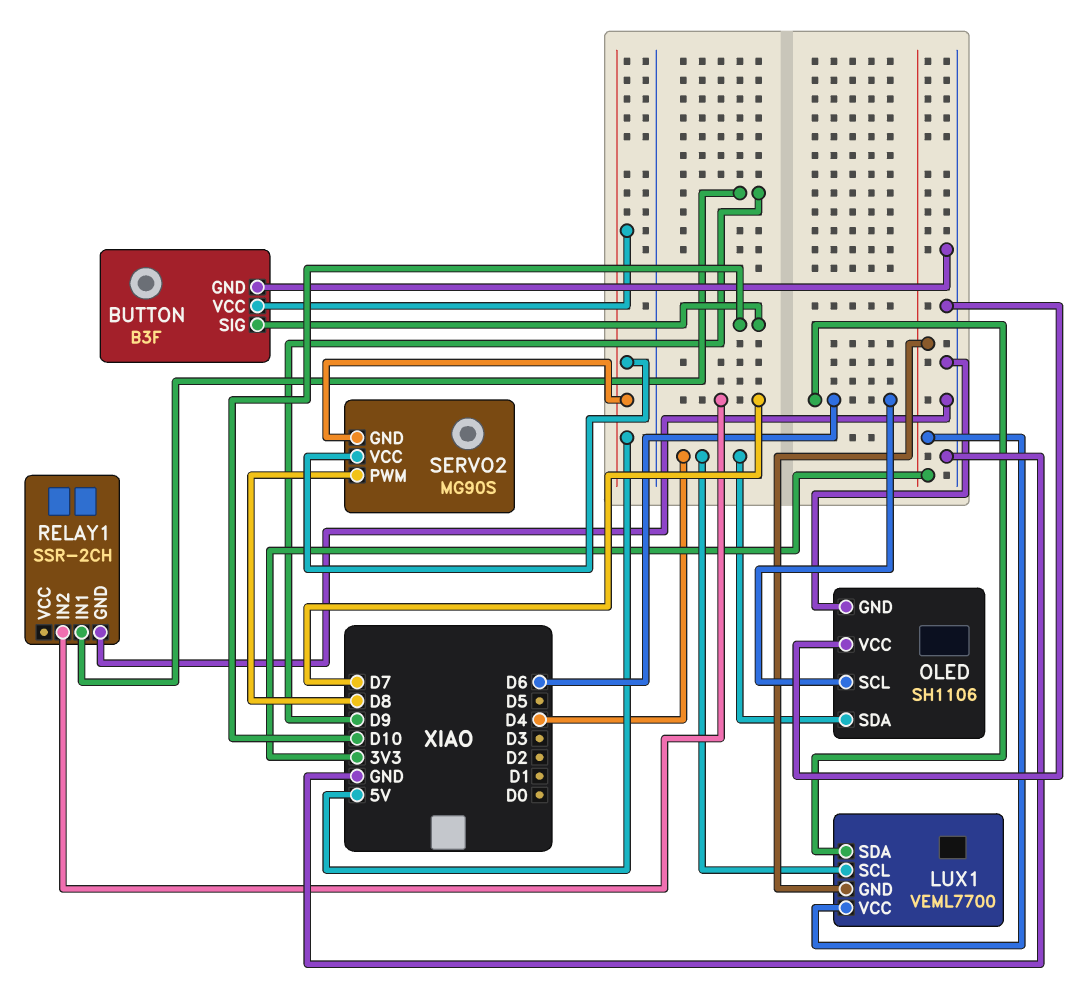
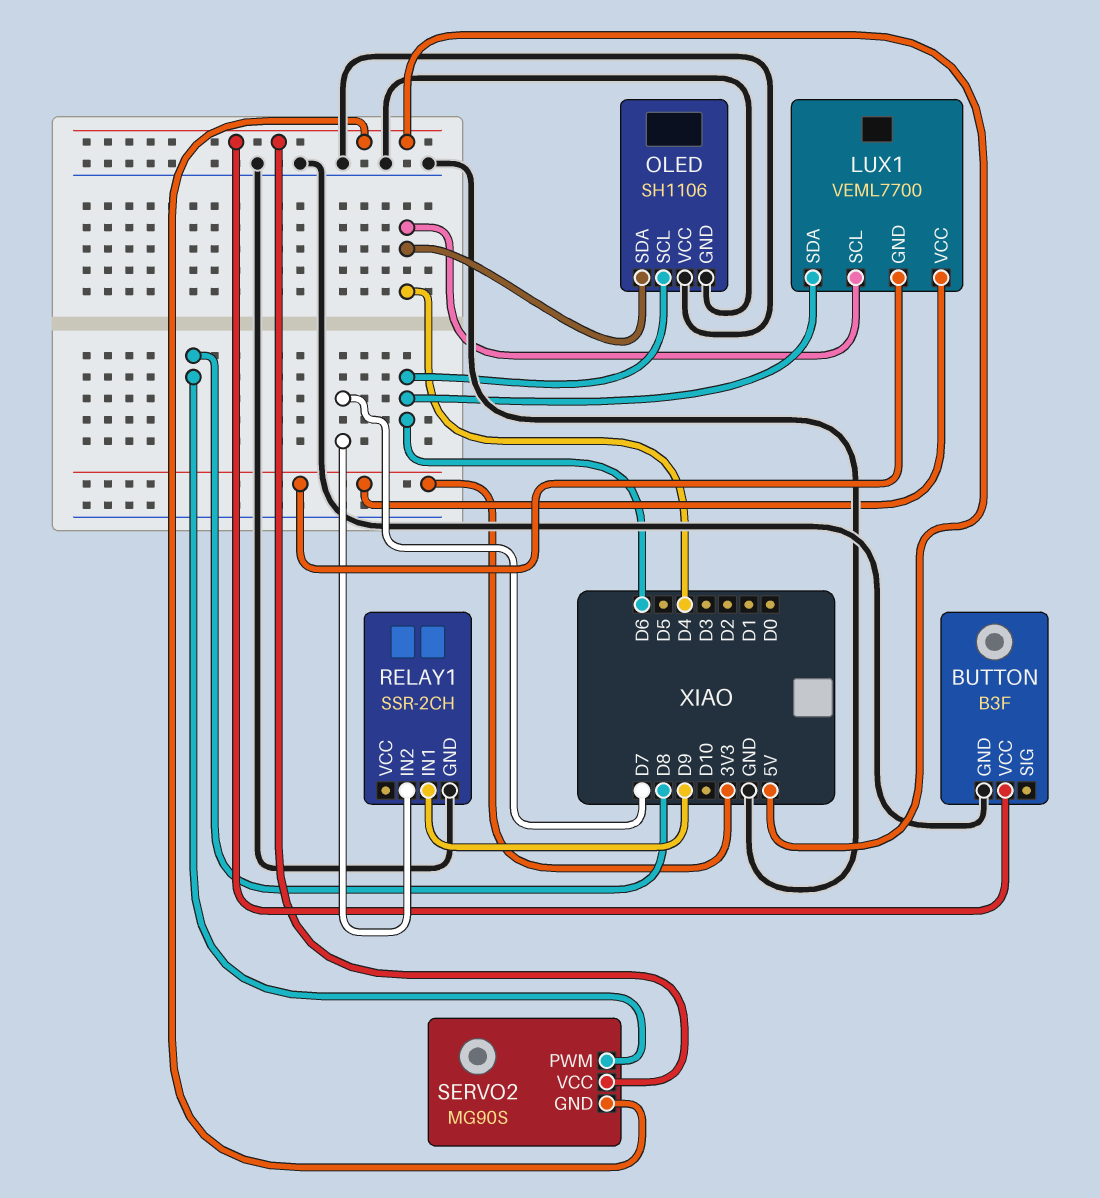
BUTTON pin SIG: D10 -> none

